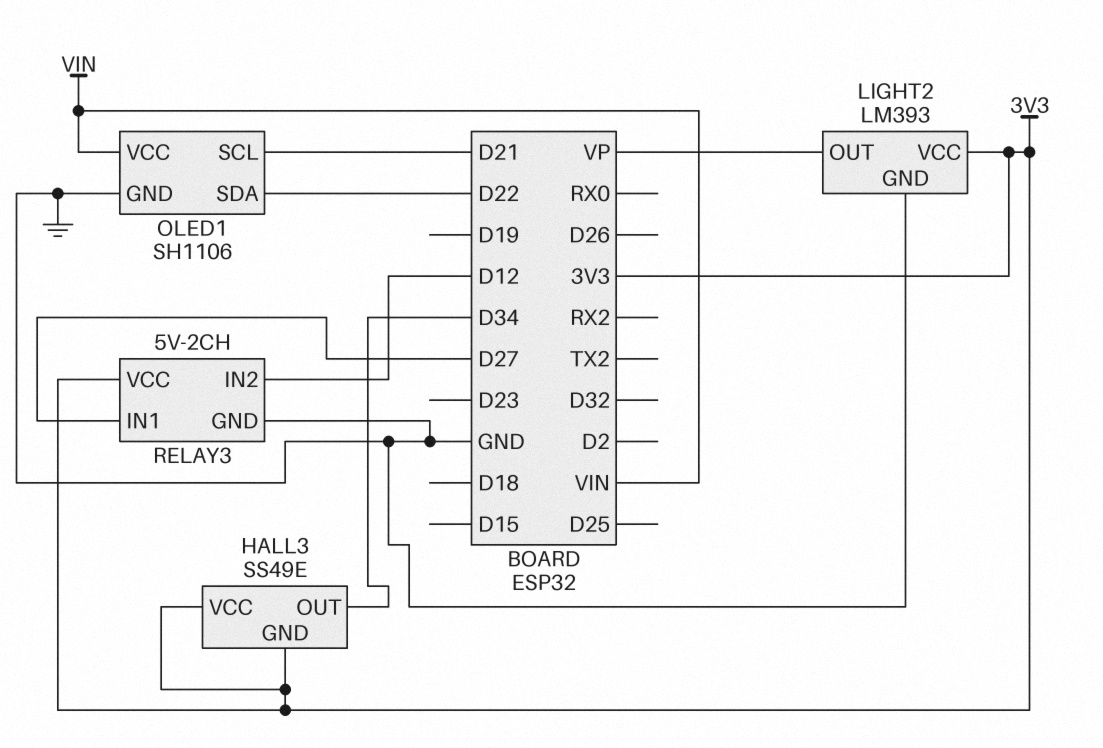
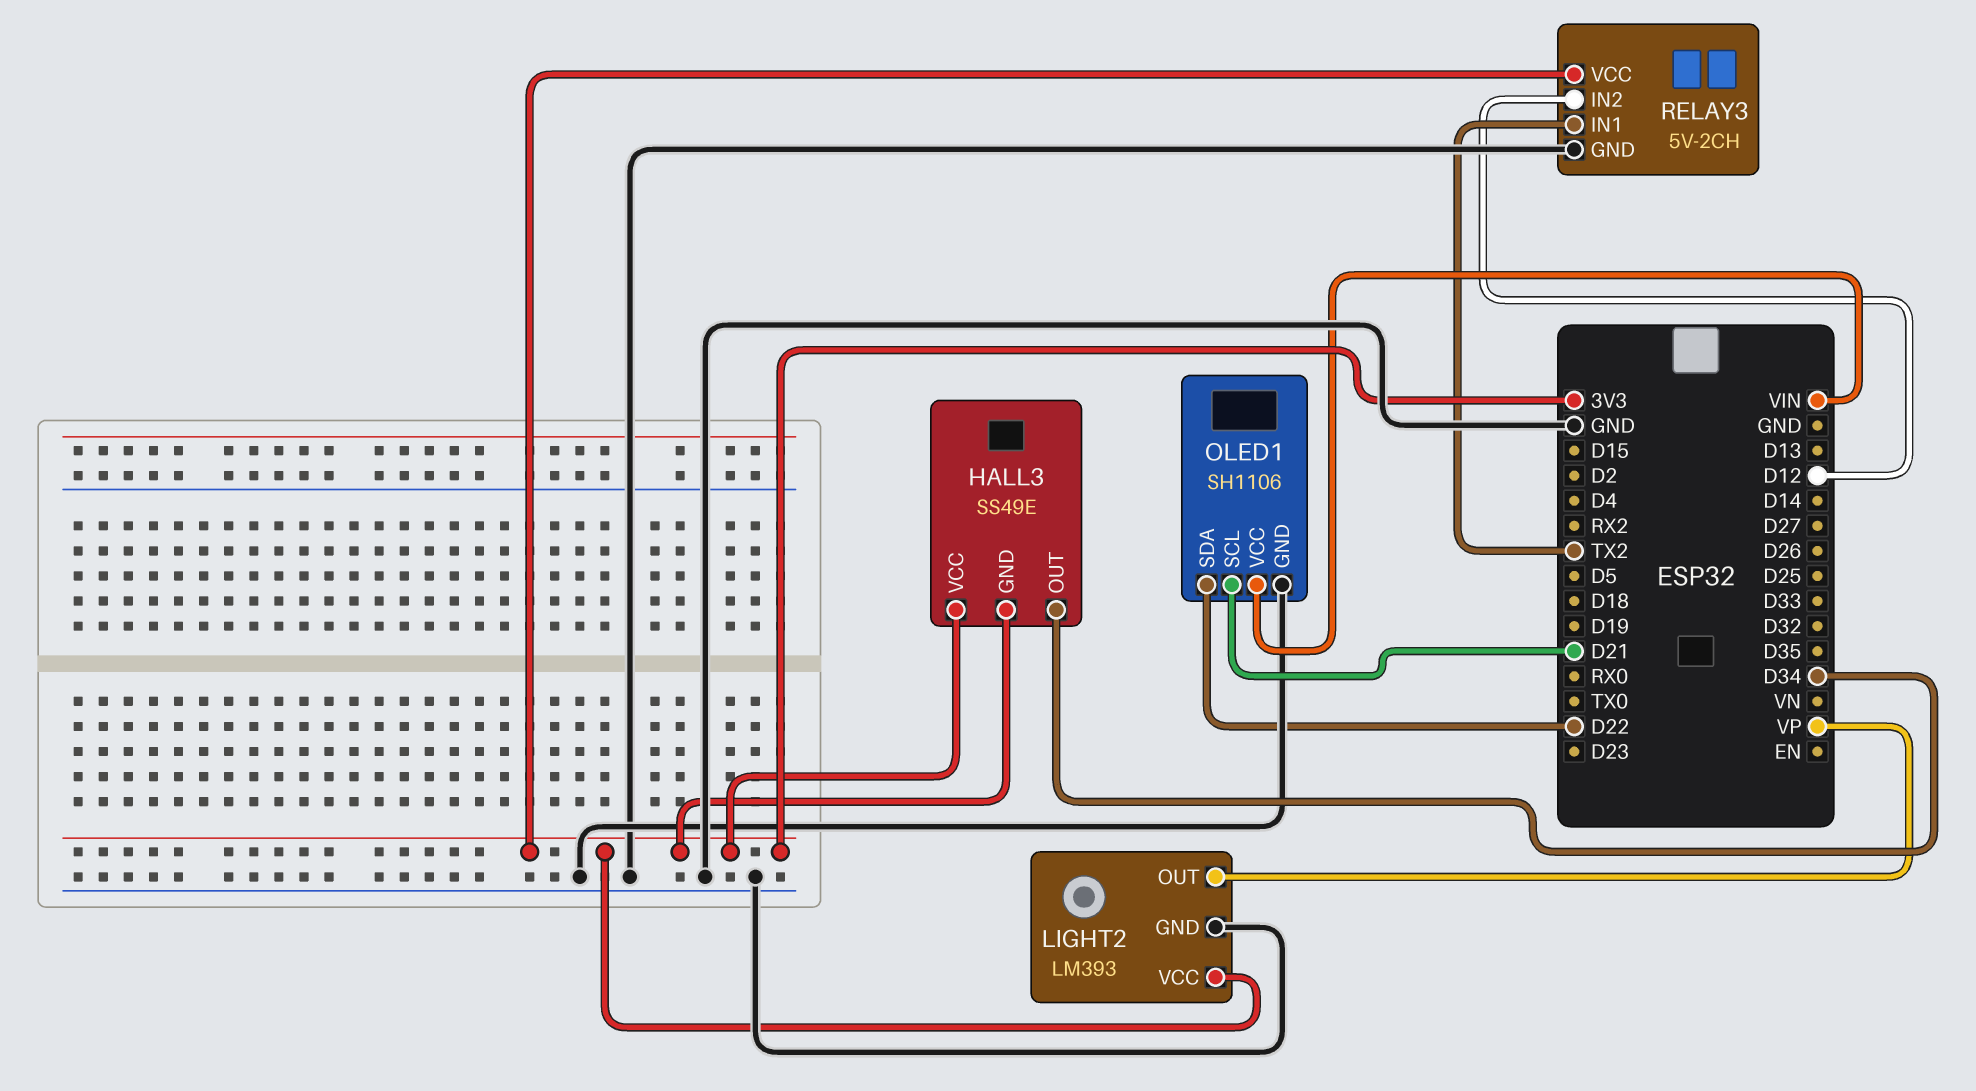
RELAY3 pin IN1: D27 -> TX2

